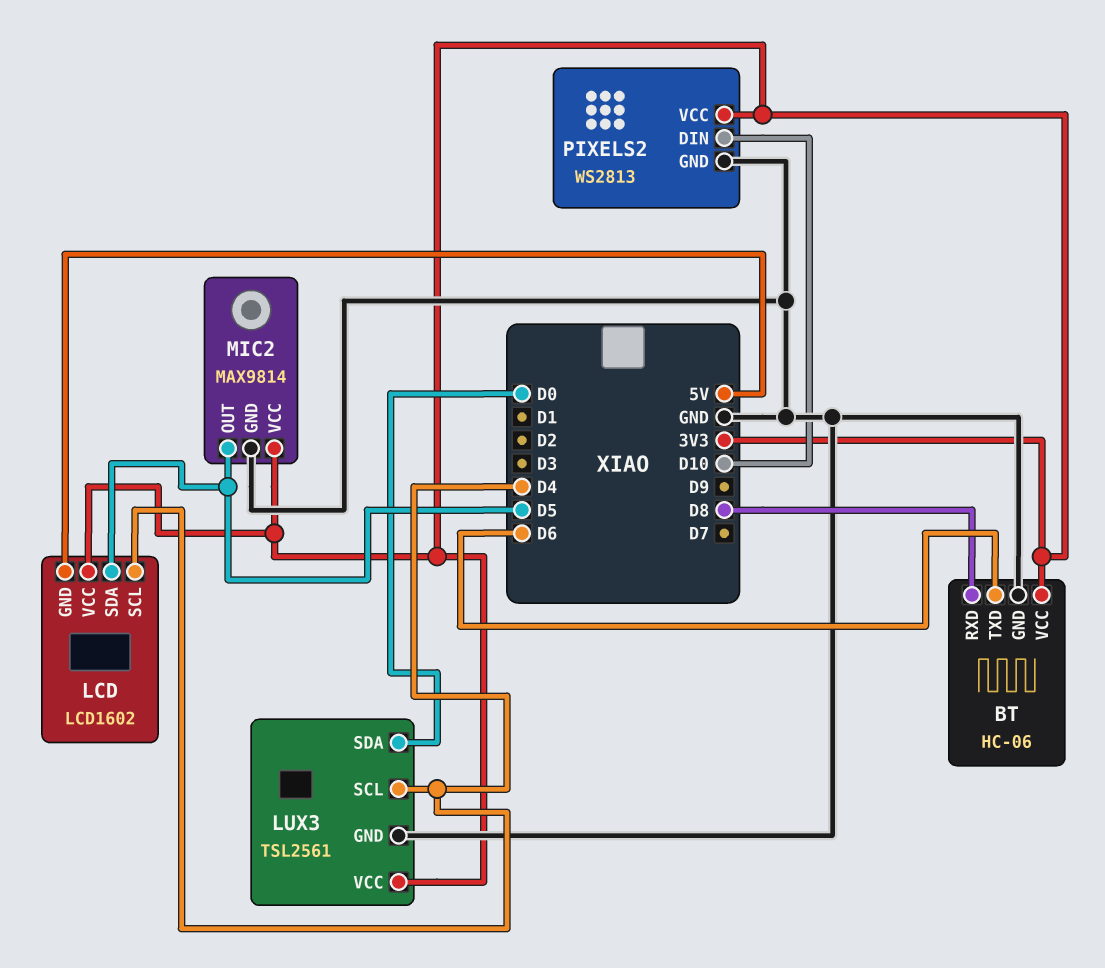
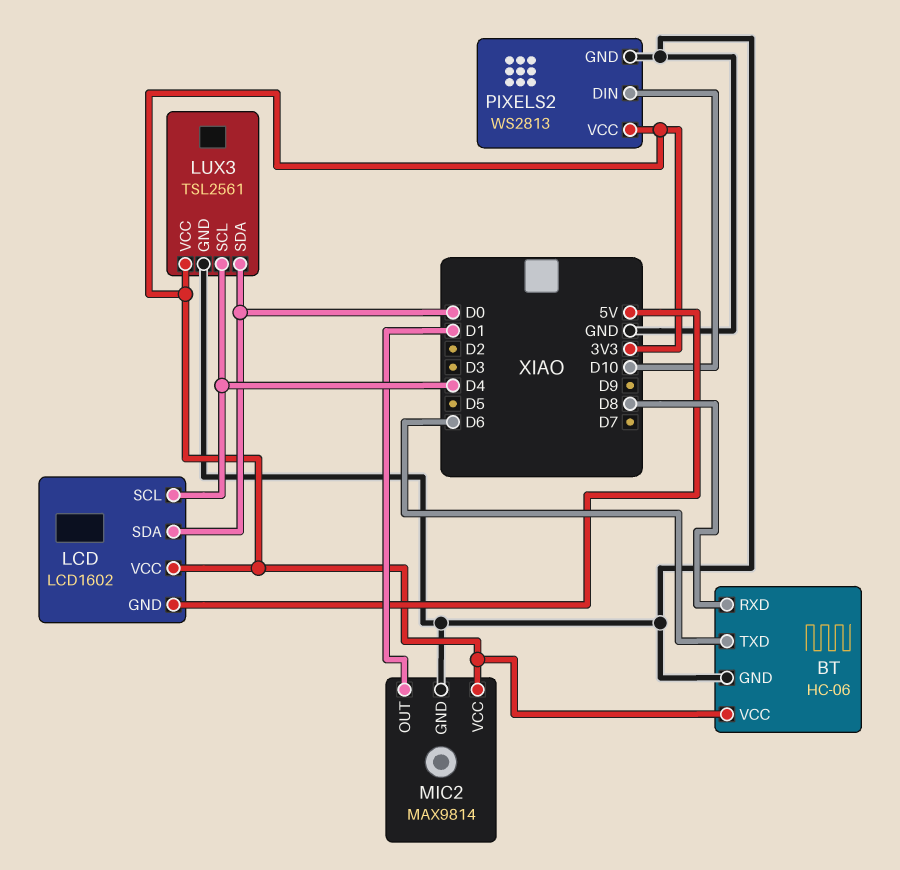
LCD pin SDA: D5 -> D0
MIC2 pin OUT: D5 -> D1

